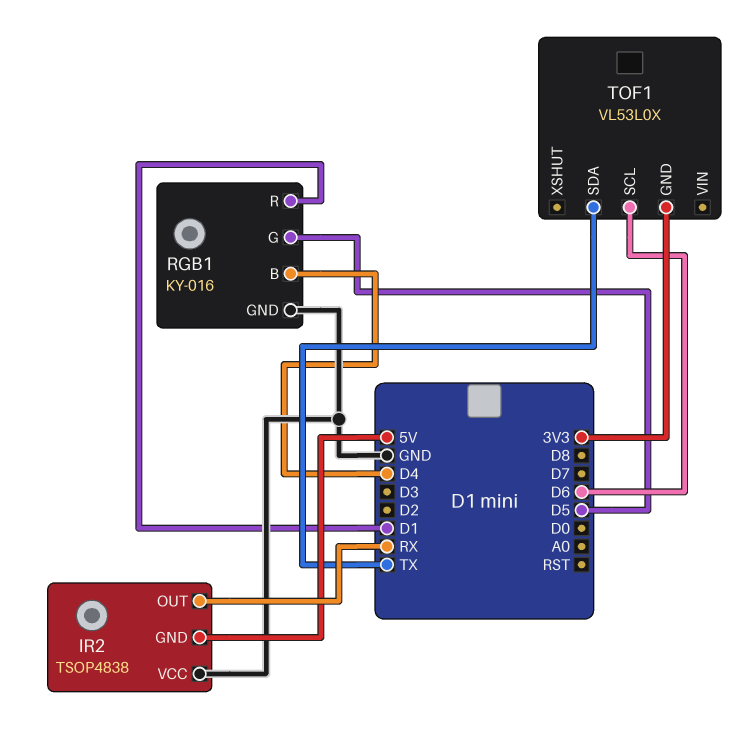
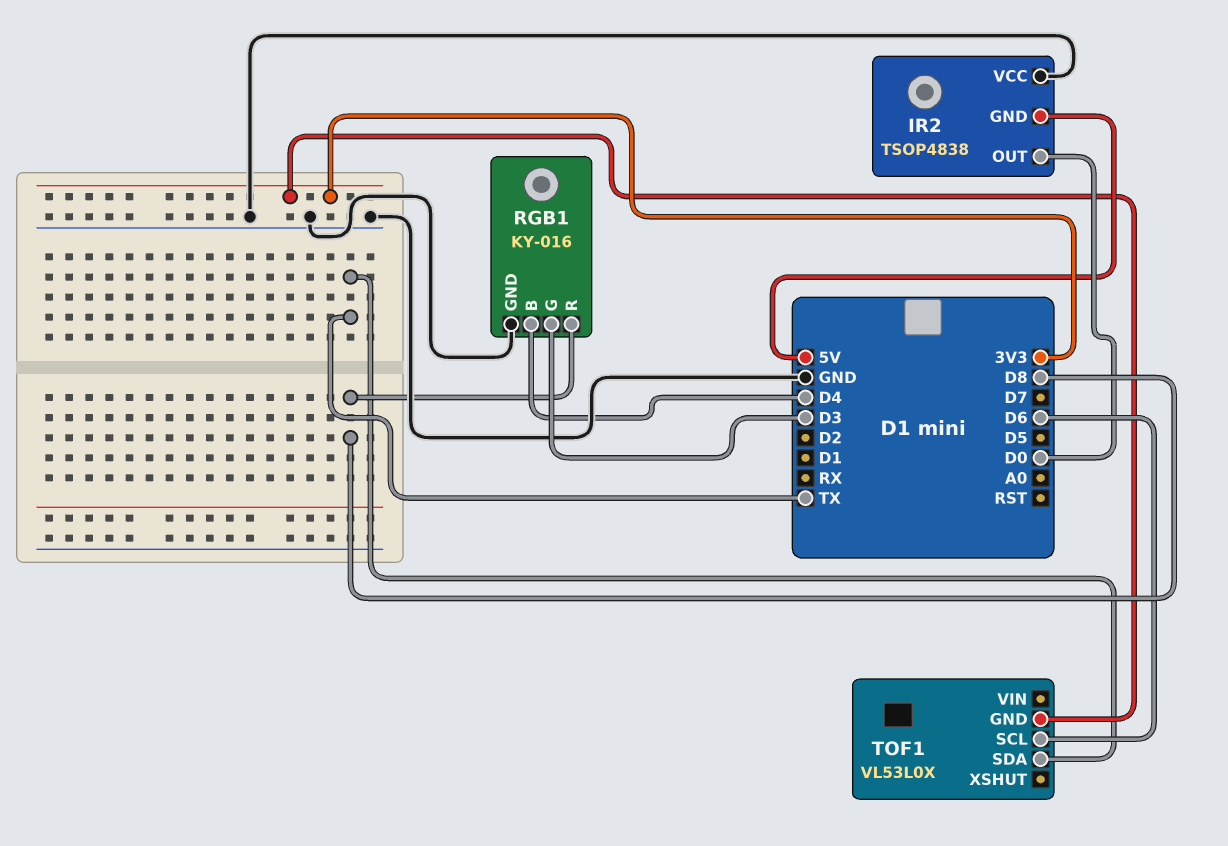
IR2 pin OUT: RX -> D0
RGB1 pin G: D5 -> D3
RGB1 pin R: D1 -> D8

